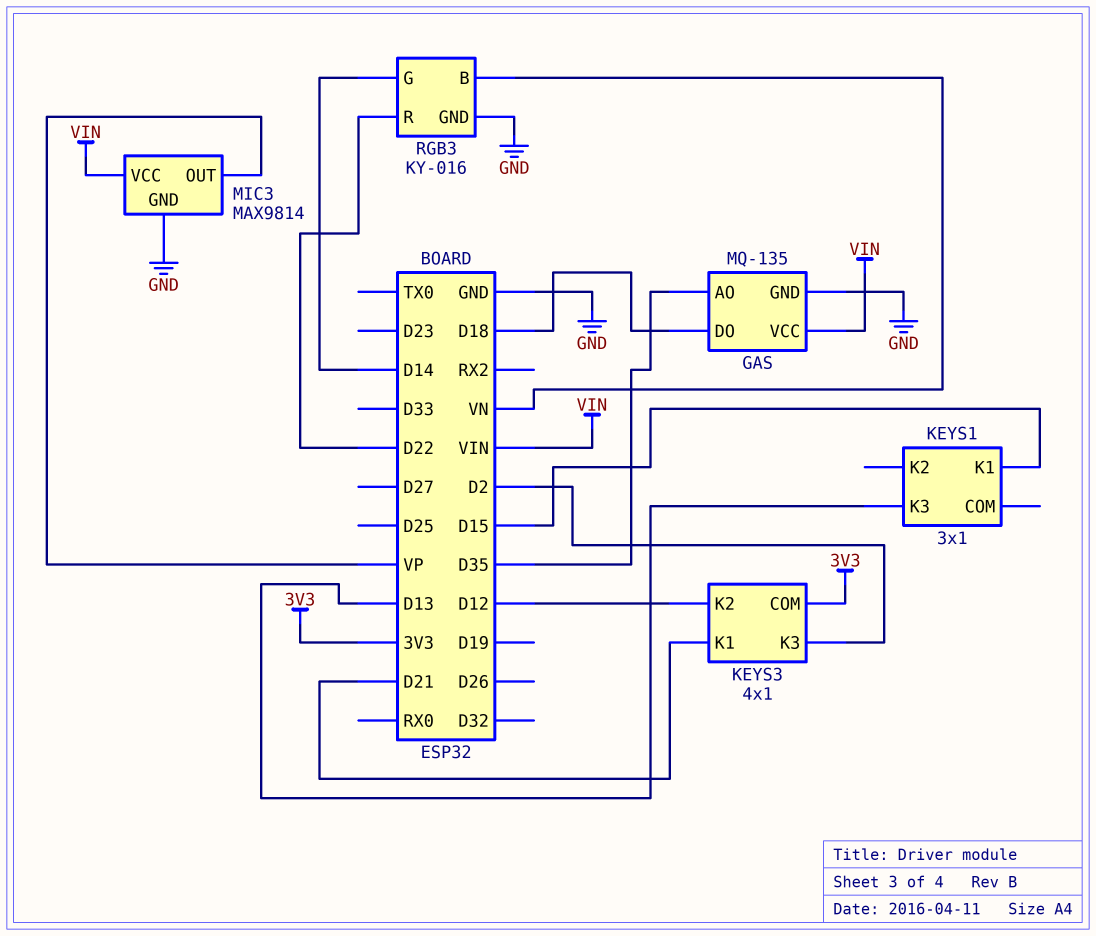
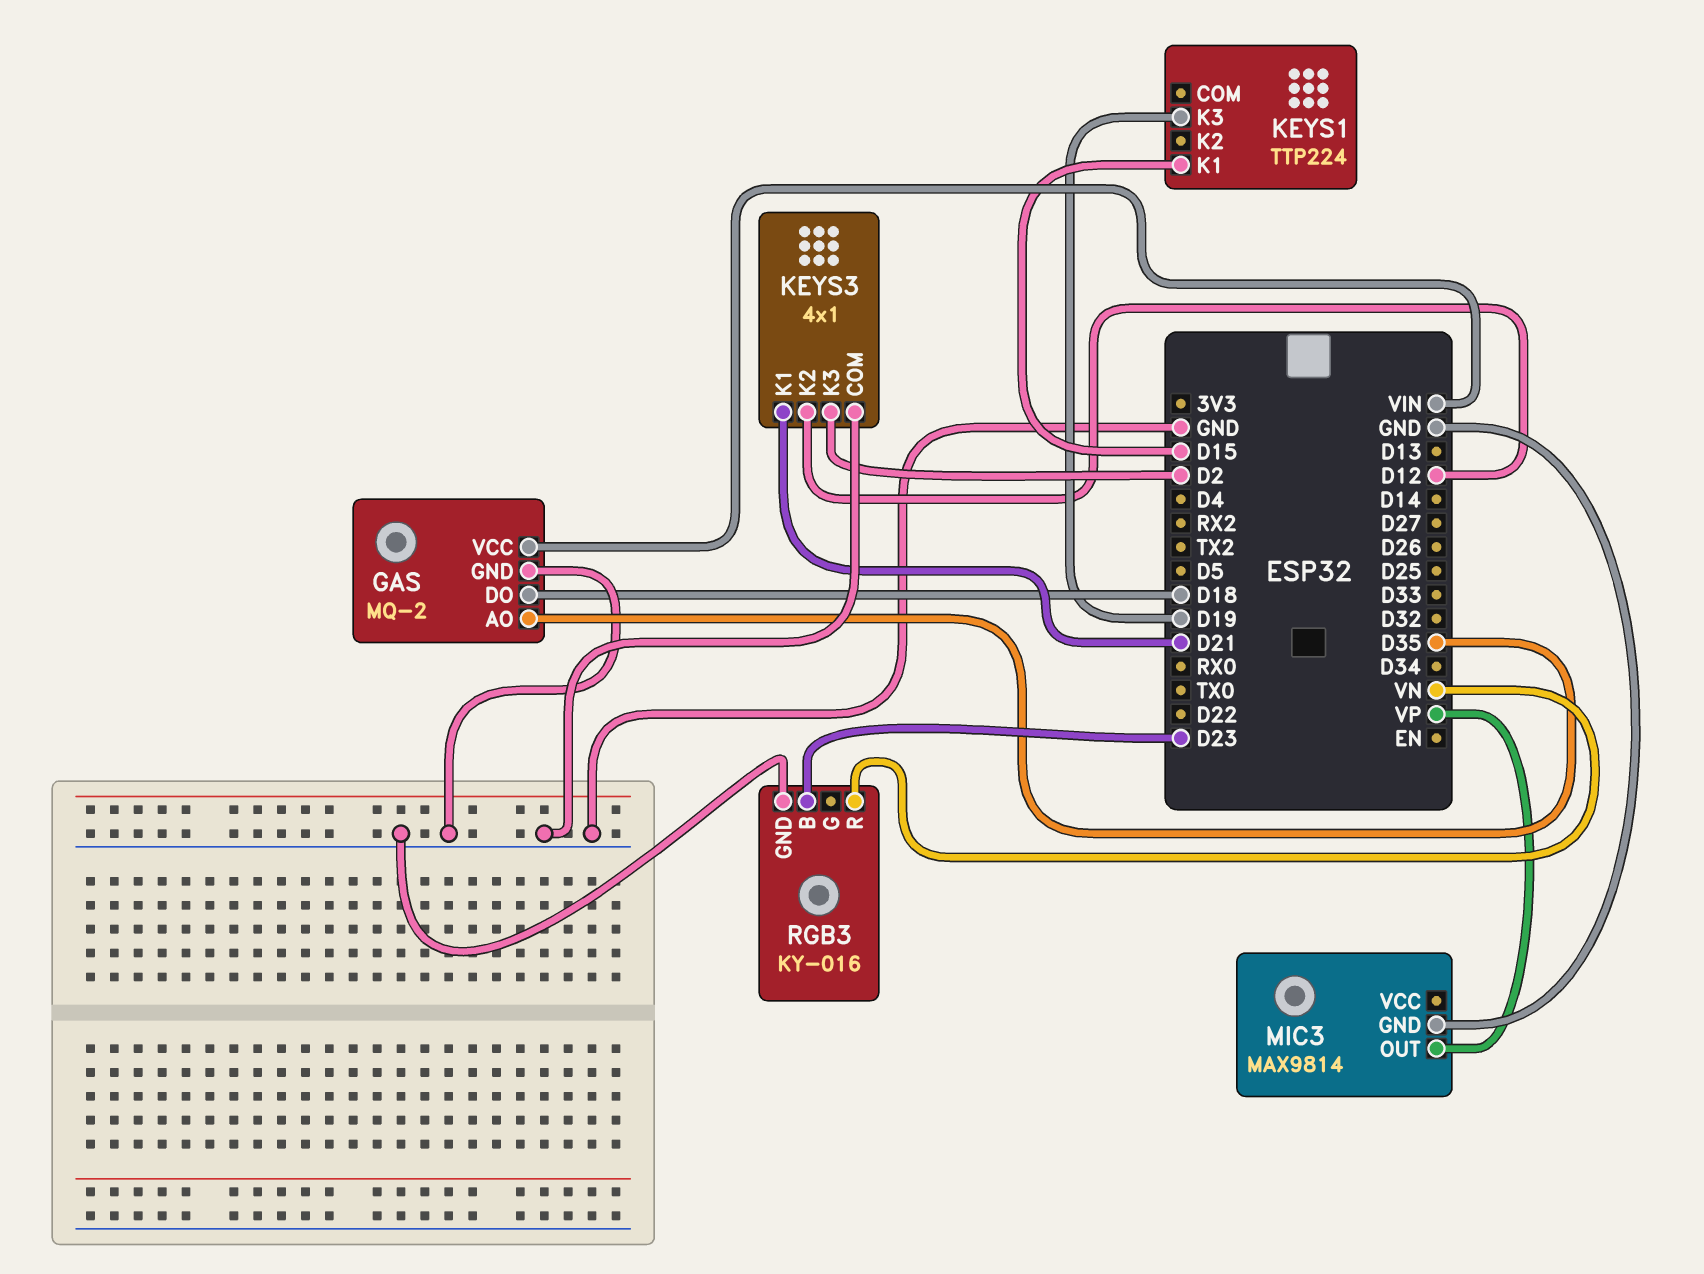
GAS: MQ-135 -> MQ-2
KEYS1: 3x1 -> TTP224
KEYS1 pin K3: D13 -> D19
KEYS3 pin COM: 3V3 -> GND
MIC3 pin VCC: VIN -> none
RGB3 pin B: VN -> D23
RGB3 pin G: D14 -> none
RGB3 pin R: D22 -> VN

